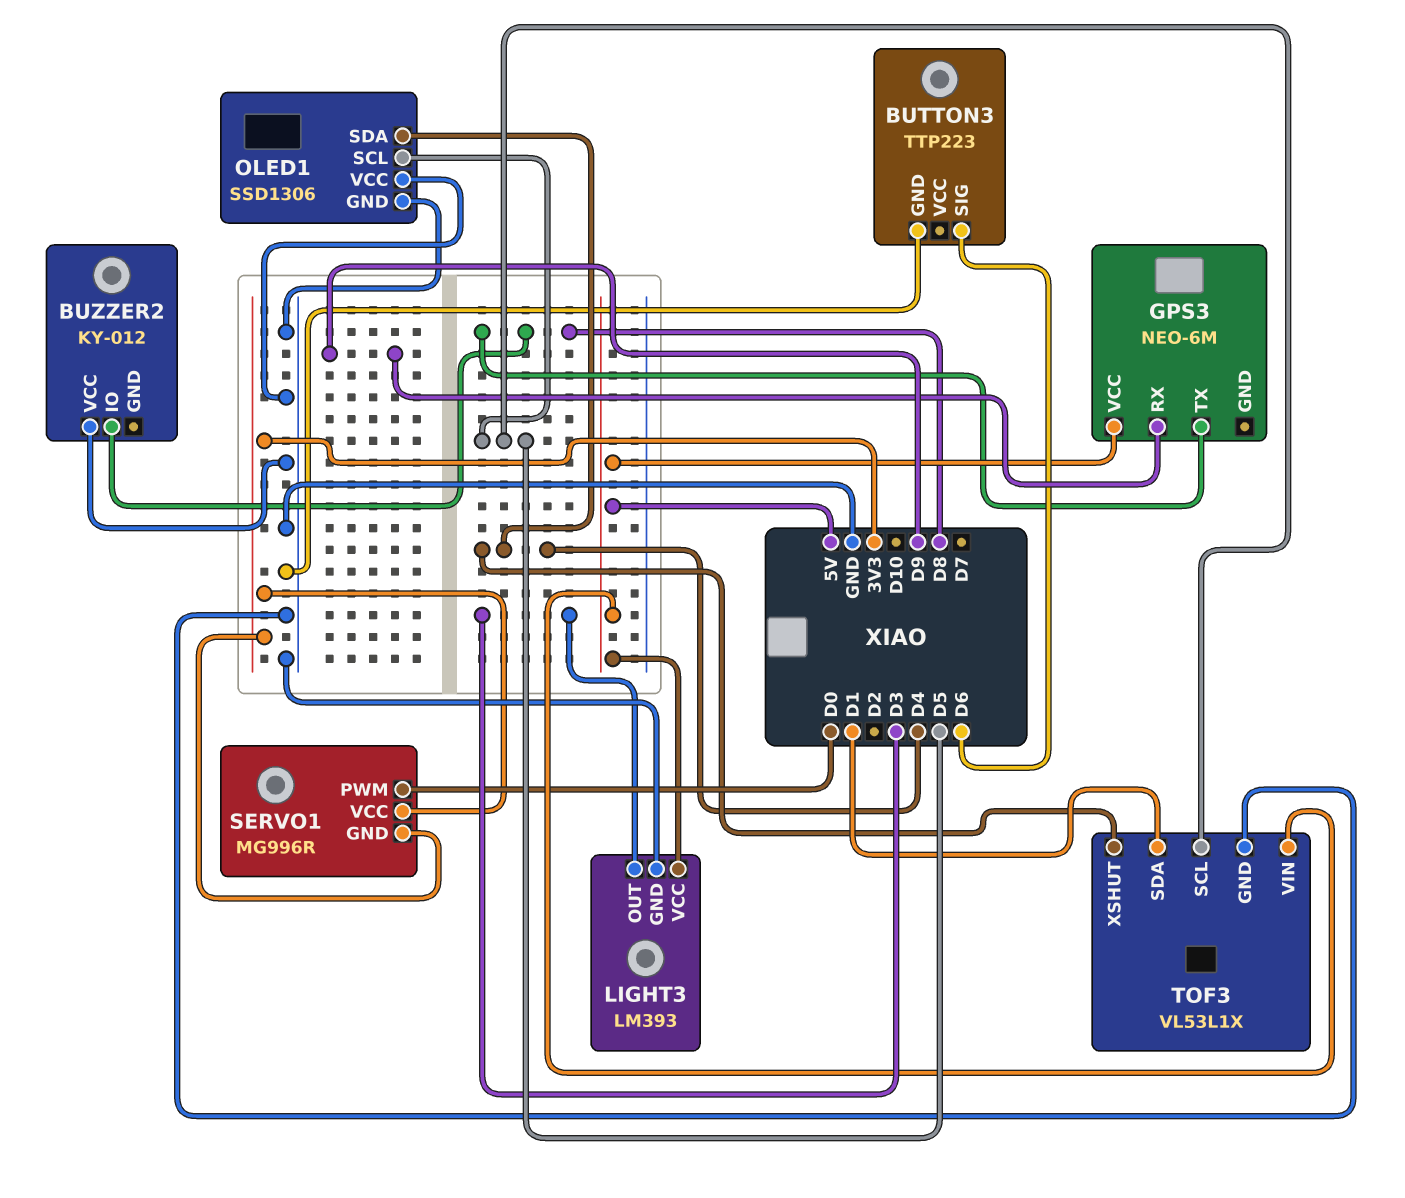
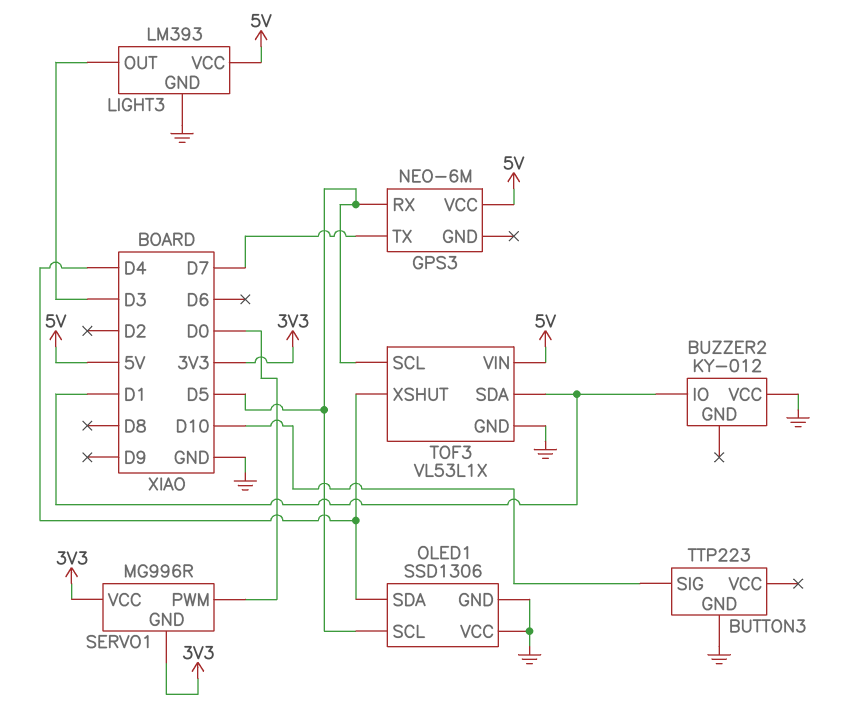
BUTTON3 pin SIG: D6 -> D10
BUZZER2 pin IO: D8 -> D1
GPS3 pin RX: D9 -> D5
GPS3 pin TX: D8 -> D7

